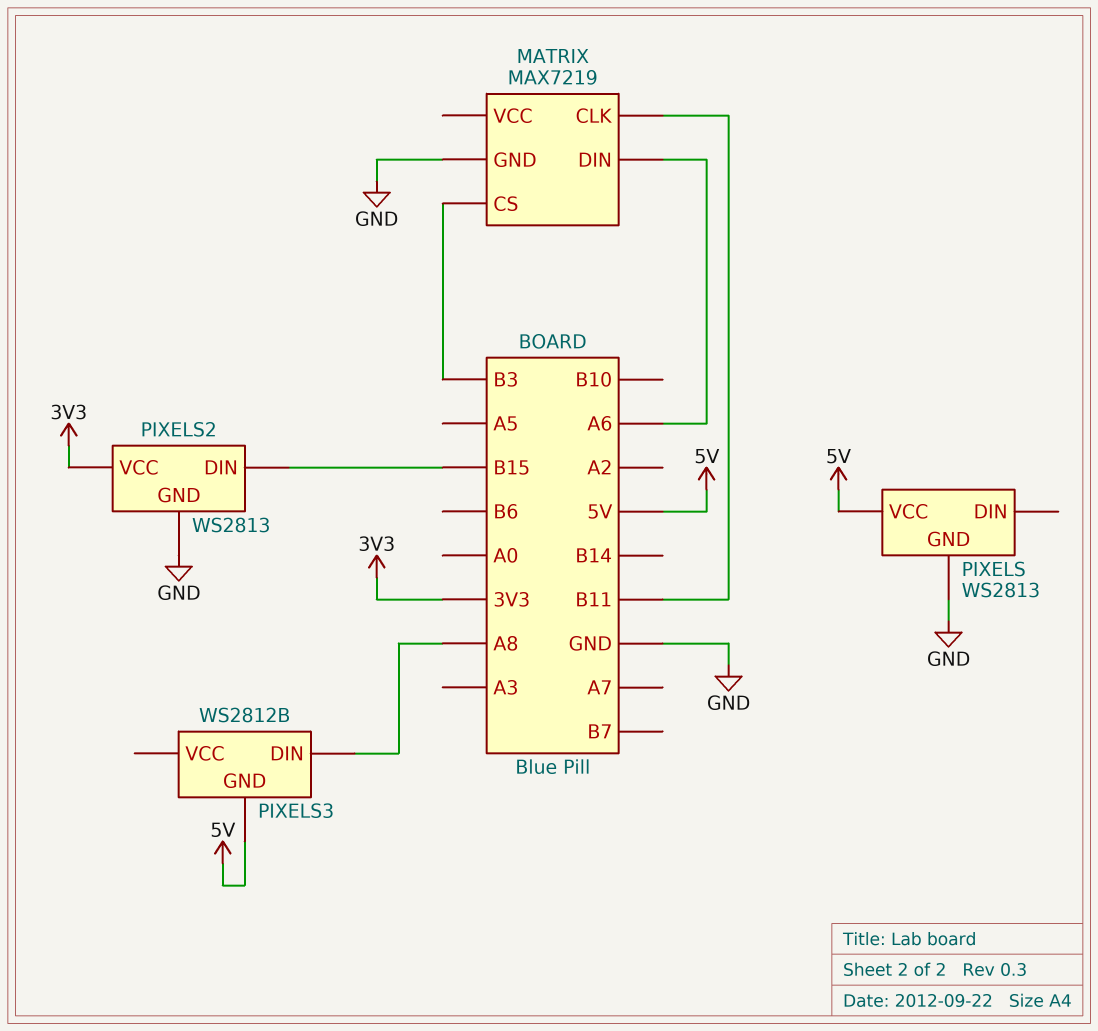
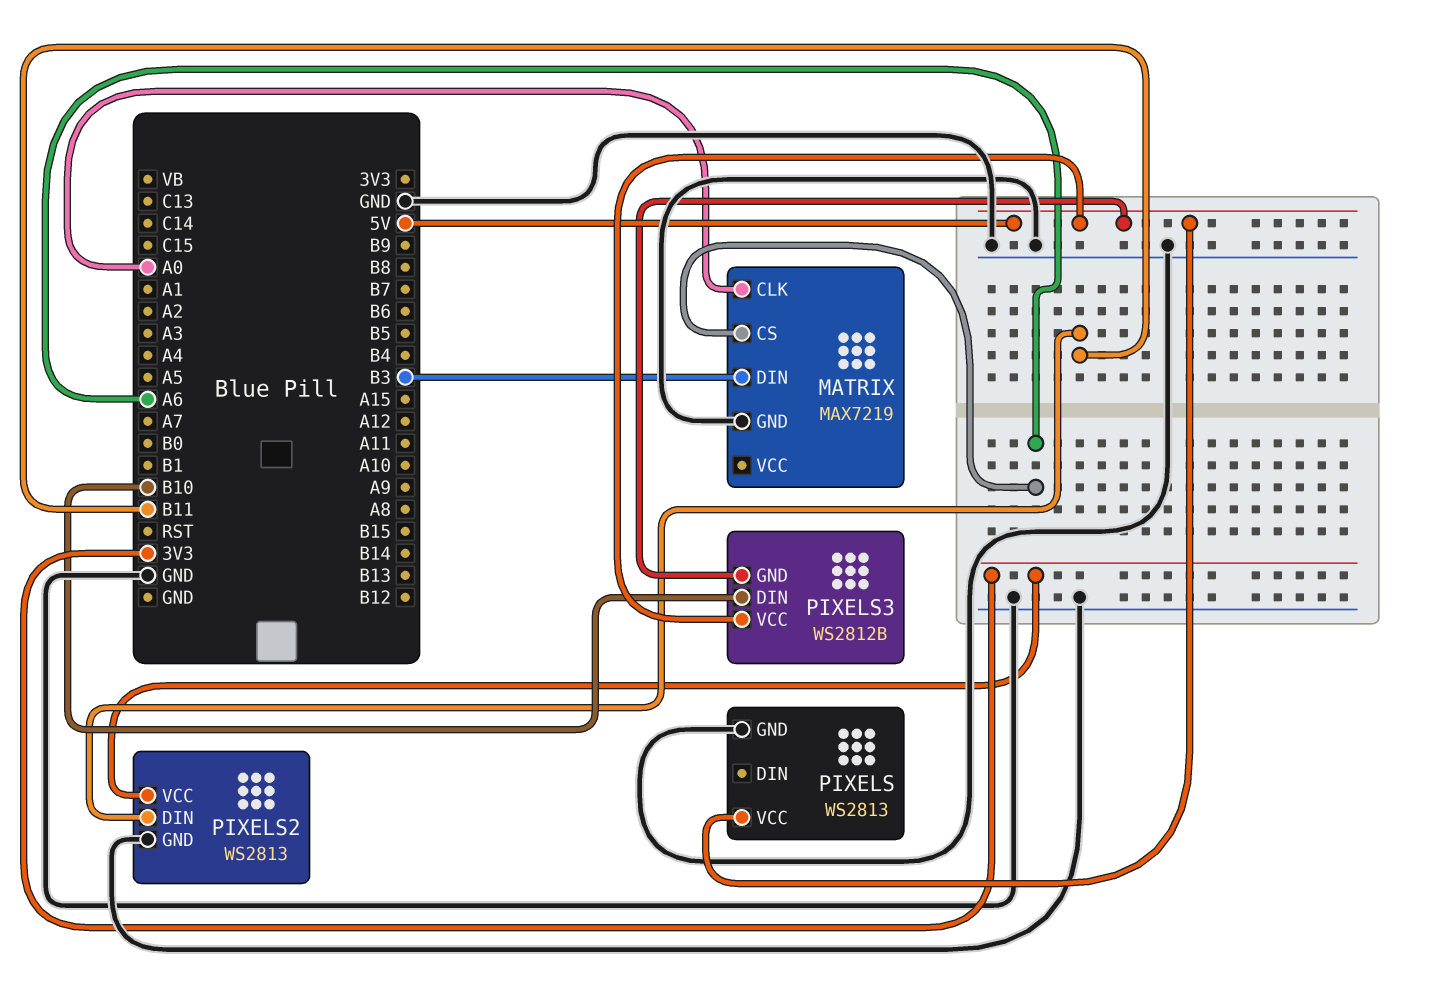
MATRIX pin CLK: B11 -> A0
MATRIX pin CS: B3 -> A6
MATRIX pin DIN: A6 -> B3
PIXELS2 pin DIN: B15 -> B11
PIXELS3 pin DIN: A8 -> B10
PIXELS3 pin VCC: none -> 5V

